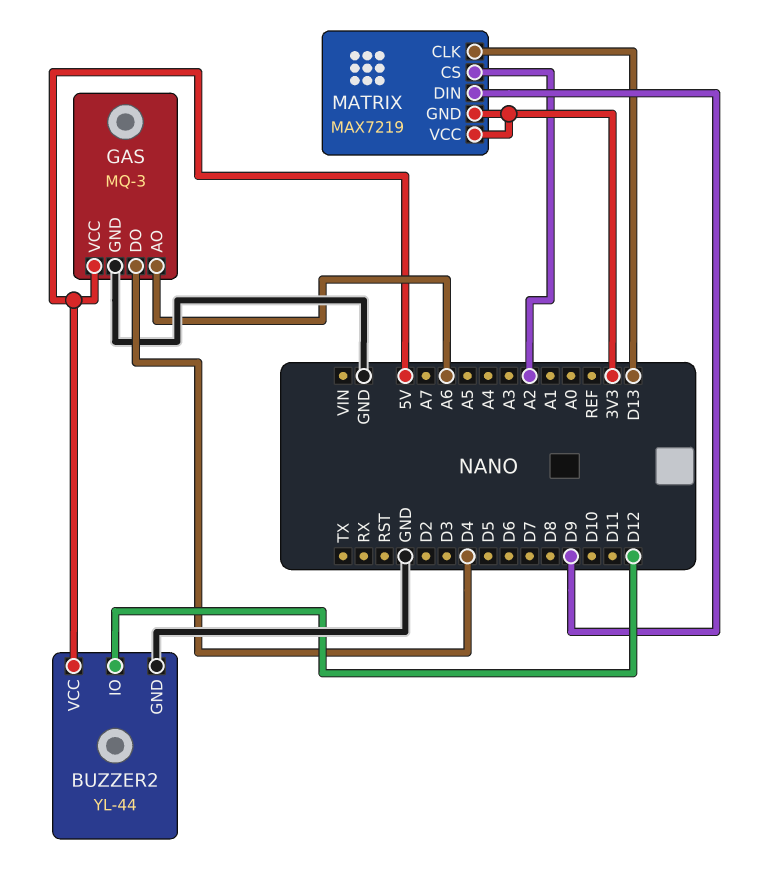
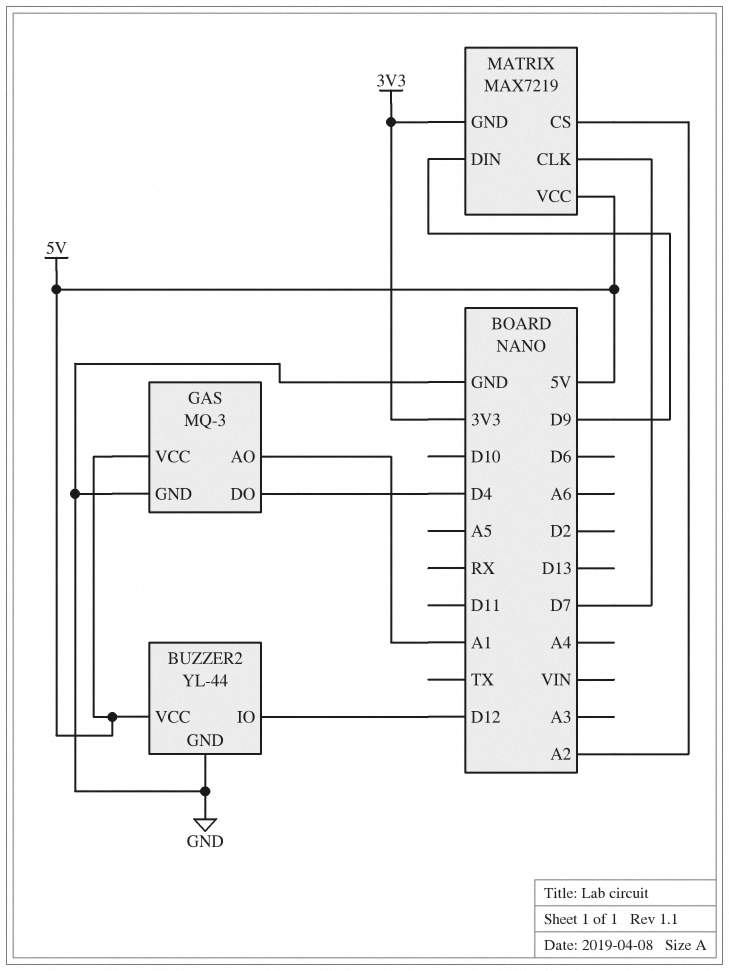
GAS pin AO: A6 -> A1
MATRIX pin CLK: D13 -> D7
MATRIX pin VCC: 3V3 -> 5V

